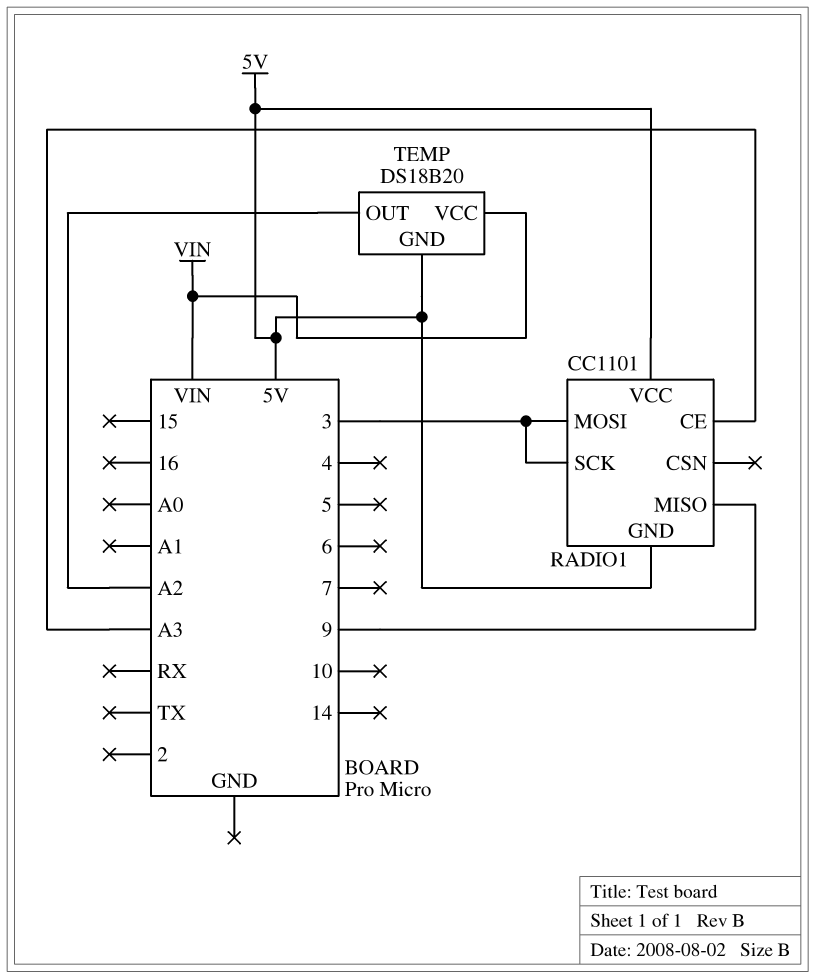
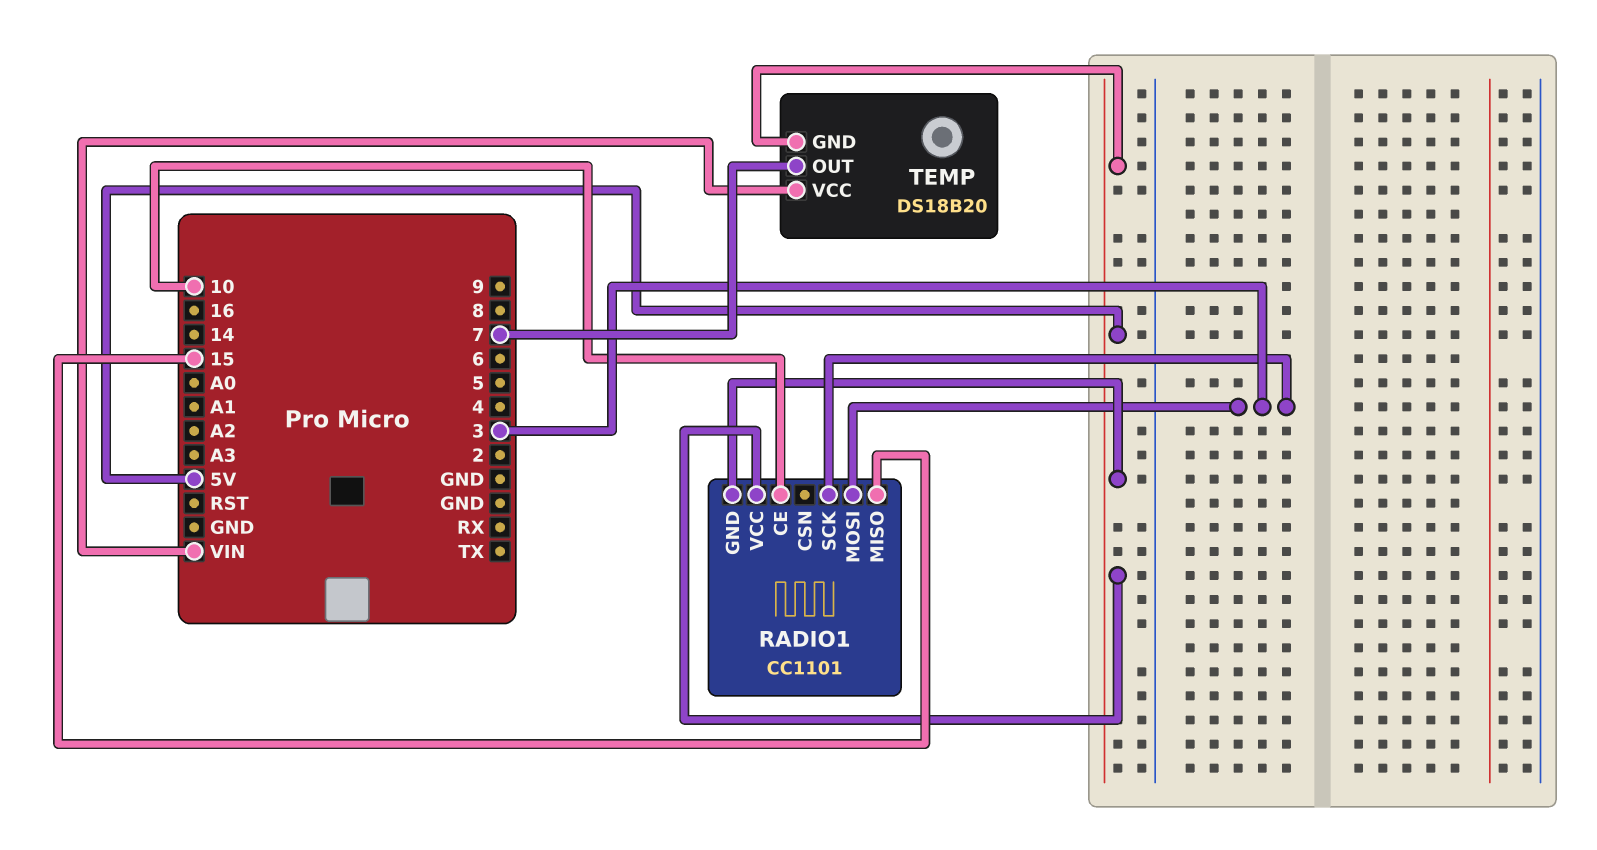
RADIO1 pin CE: A3 -> 10
RADIO1 pin MISO: 9 -> 15
TEMP pin OUT: A2 -> 7

